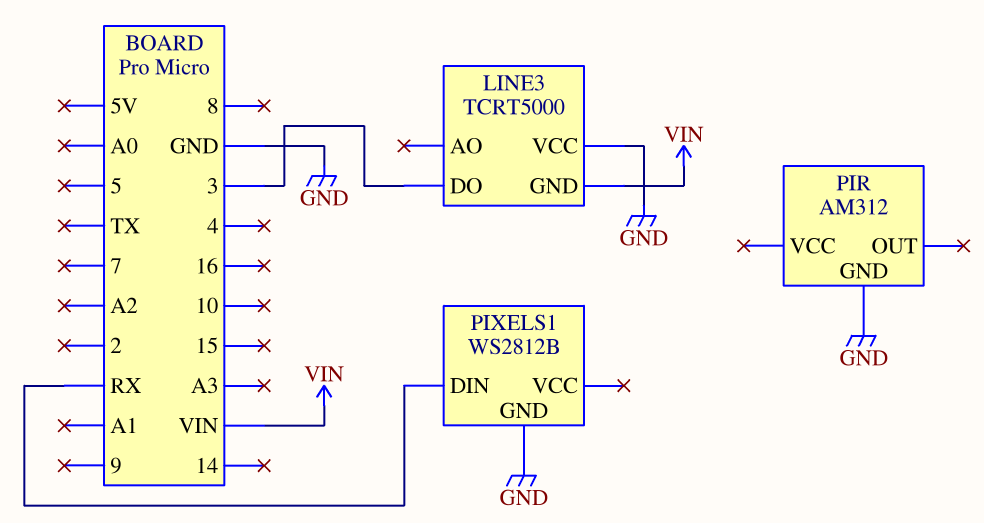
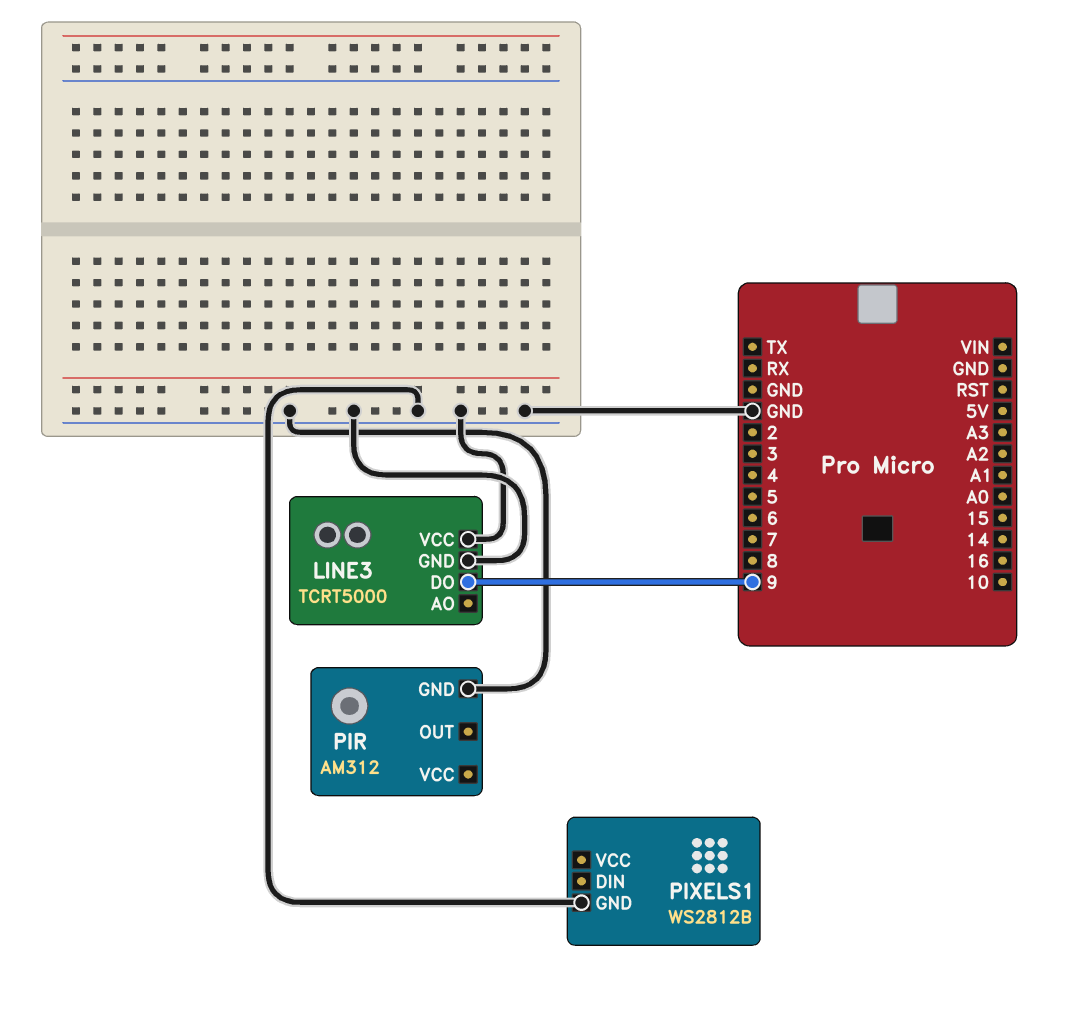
LINE3 pin DO: 3 -> 9
LINE3 pin GND: VIN -> GND
PIXELS1 pin DIN: RX -> none

